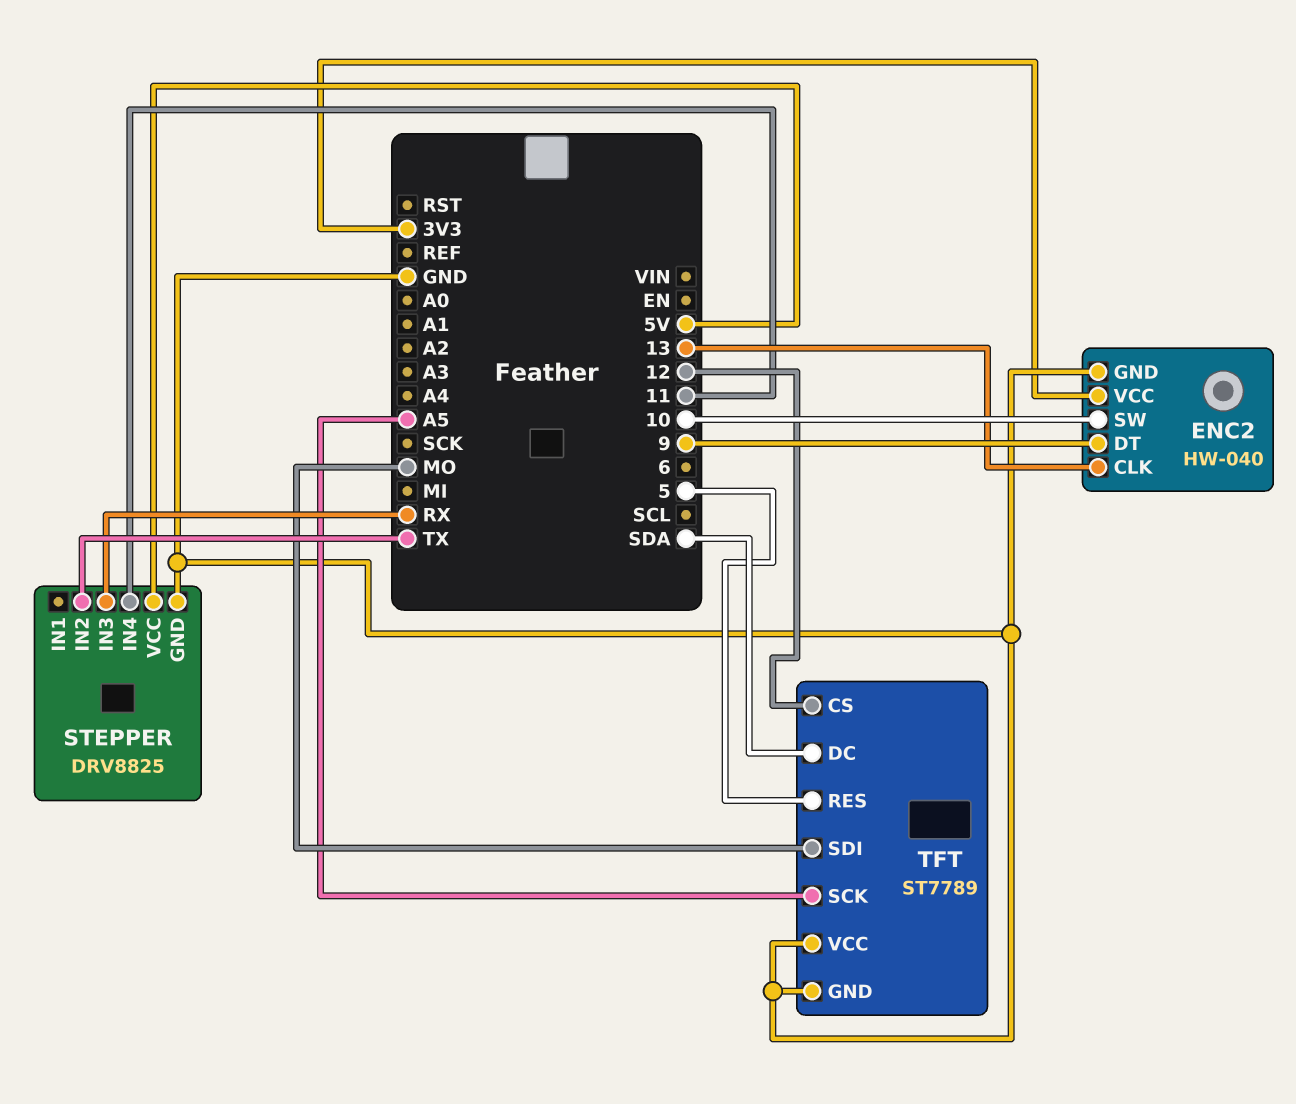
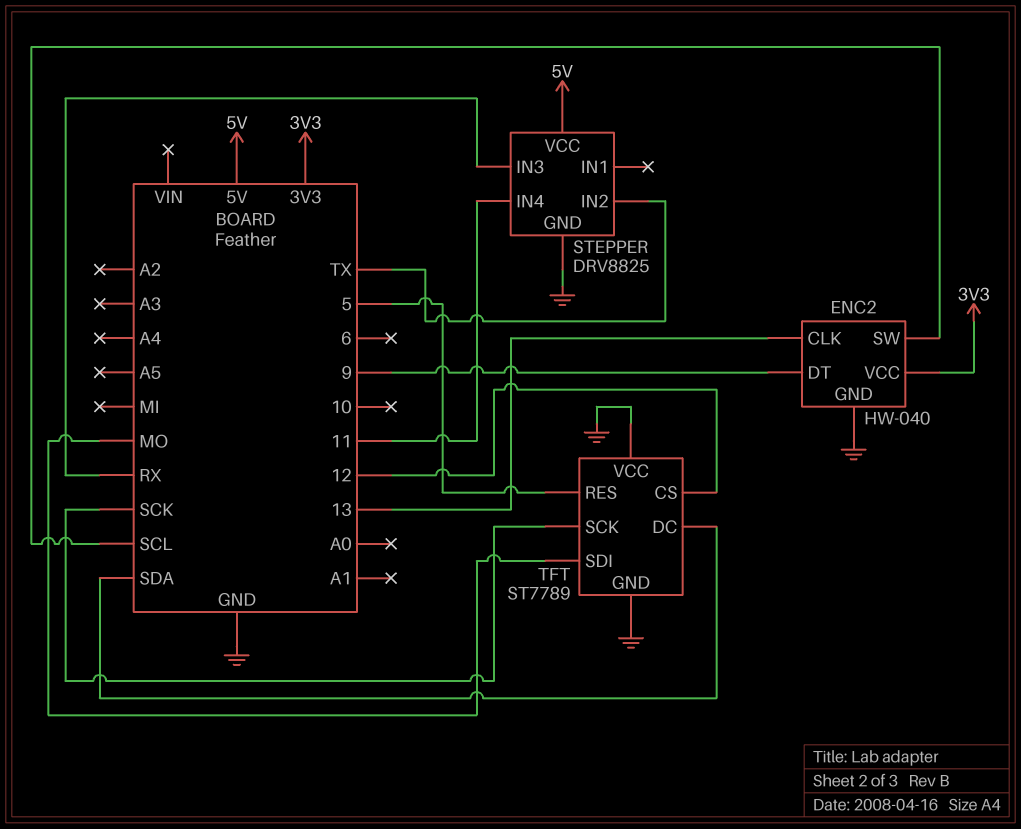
ENC2 pin SW: 10 -> SCL
TFT pin SCK: A5 -> SCK

